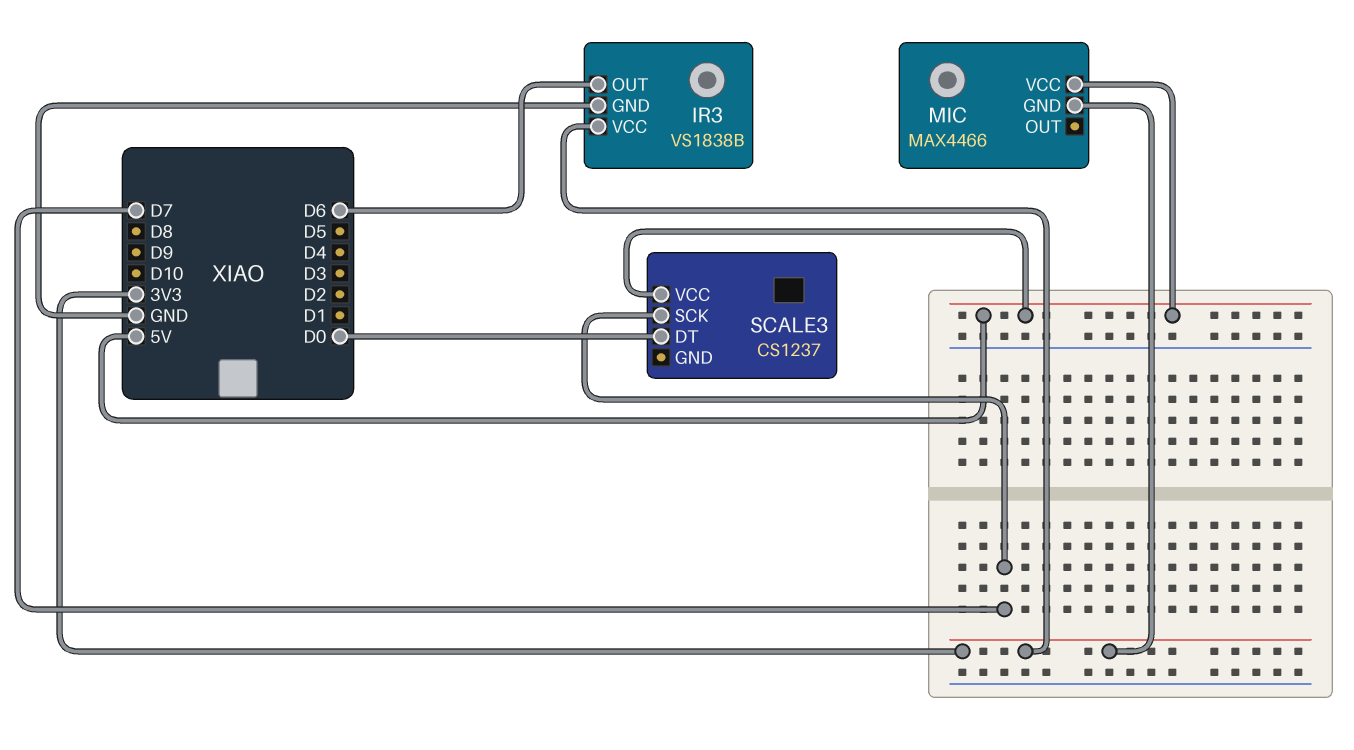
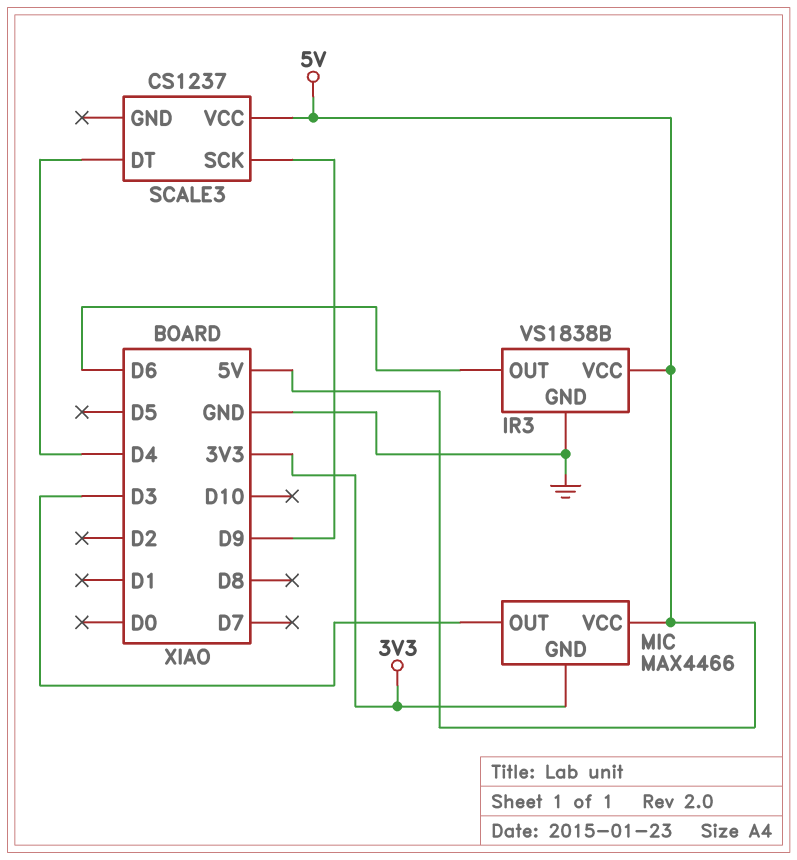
IR3 pin VCC: 3V3 -> 5V
MIC pin OUT: none -> D3
SCALE3 pin DT: D0 -> D4
SCALE3 pin SCK: D7 -> D9

